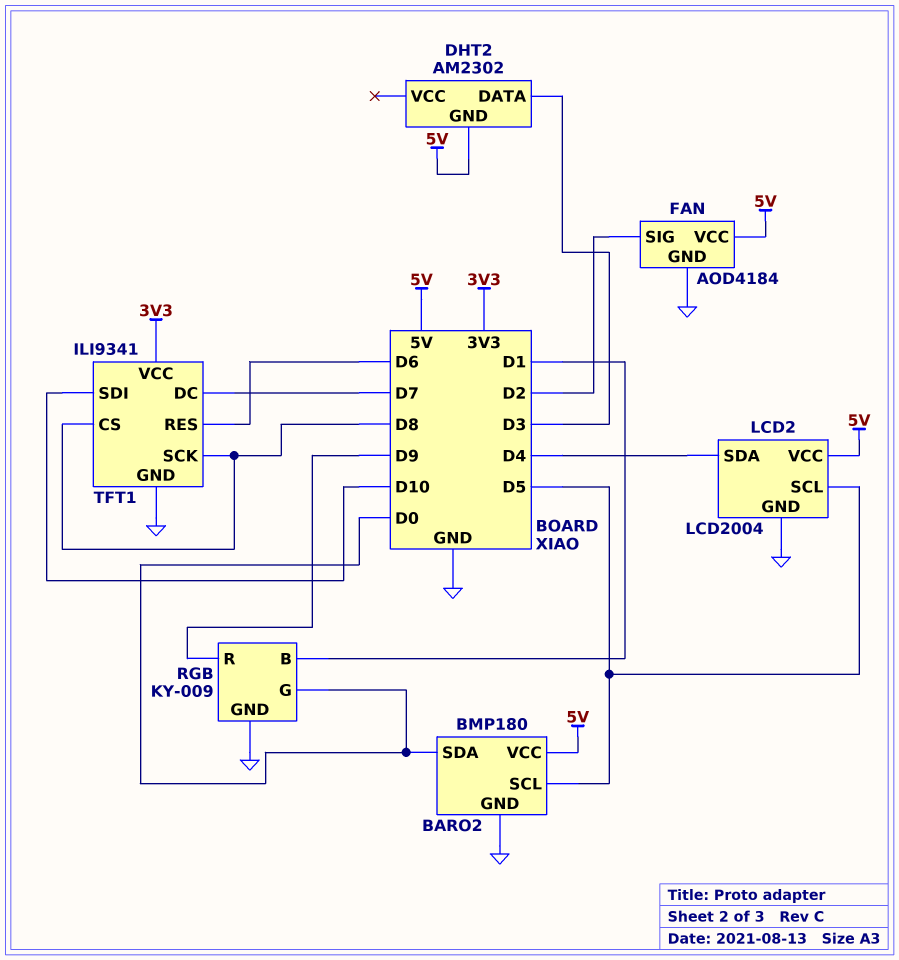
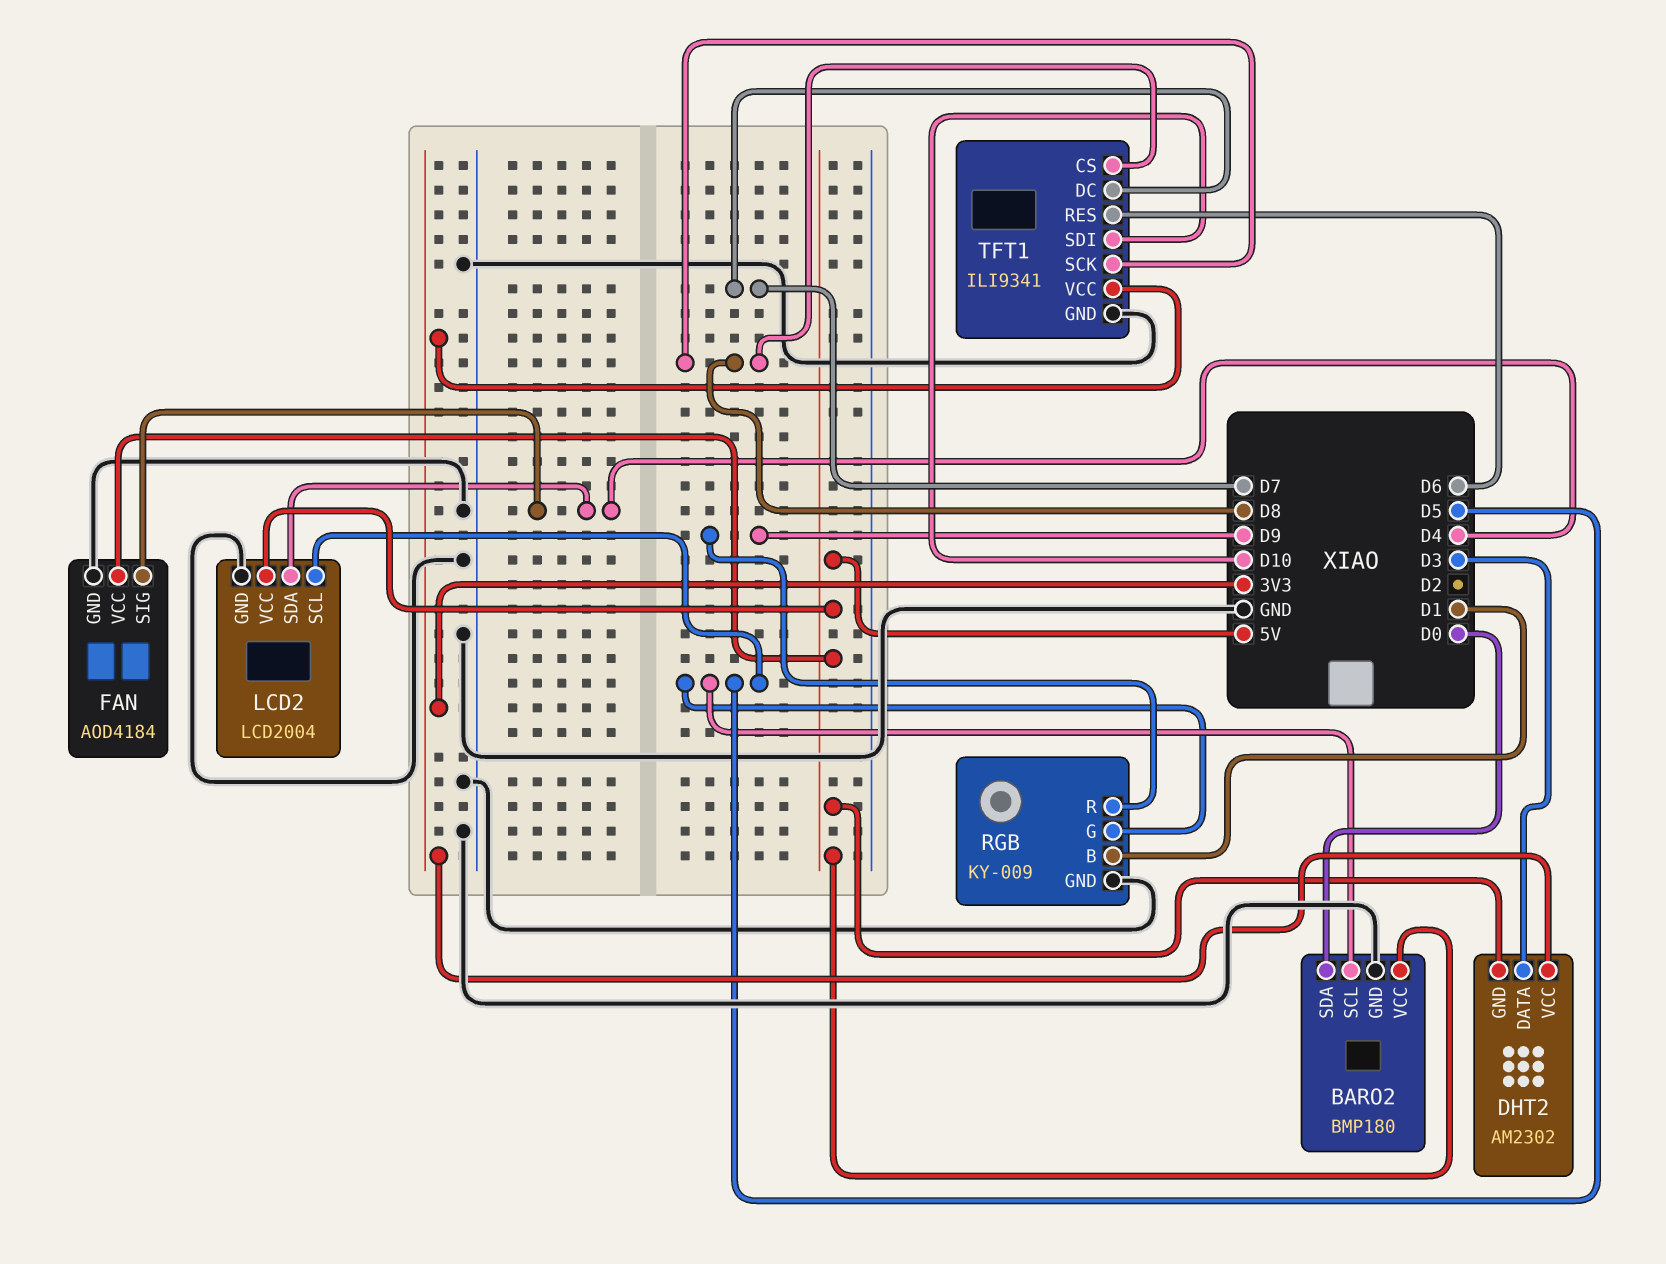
DHT2 pin VCC: none -> 3V3
FAN pin SIG: D2 -> D4
RGB pin G: D0 -> D5

